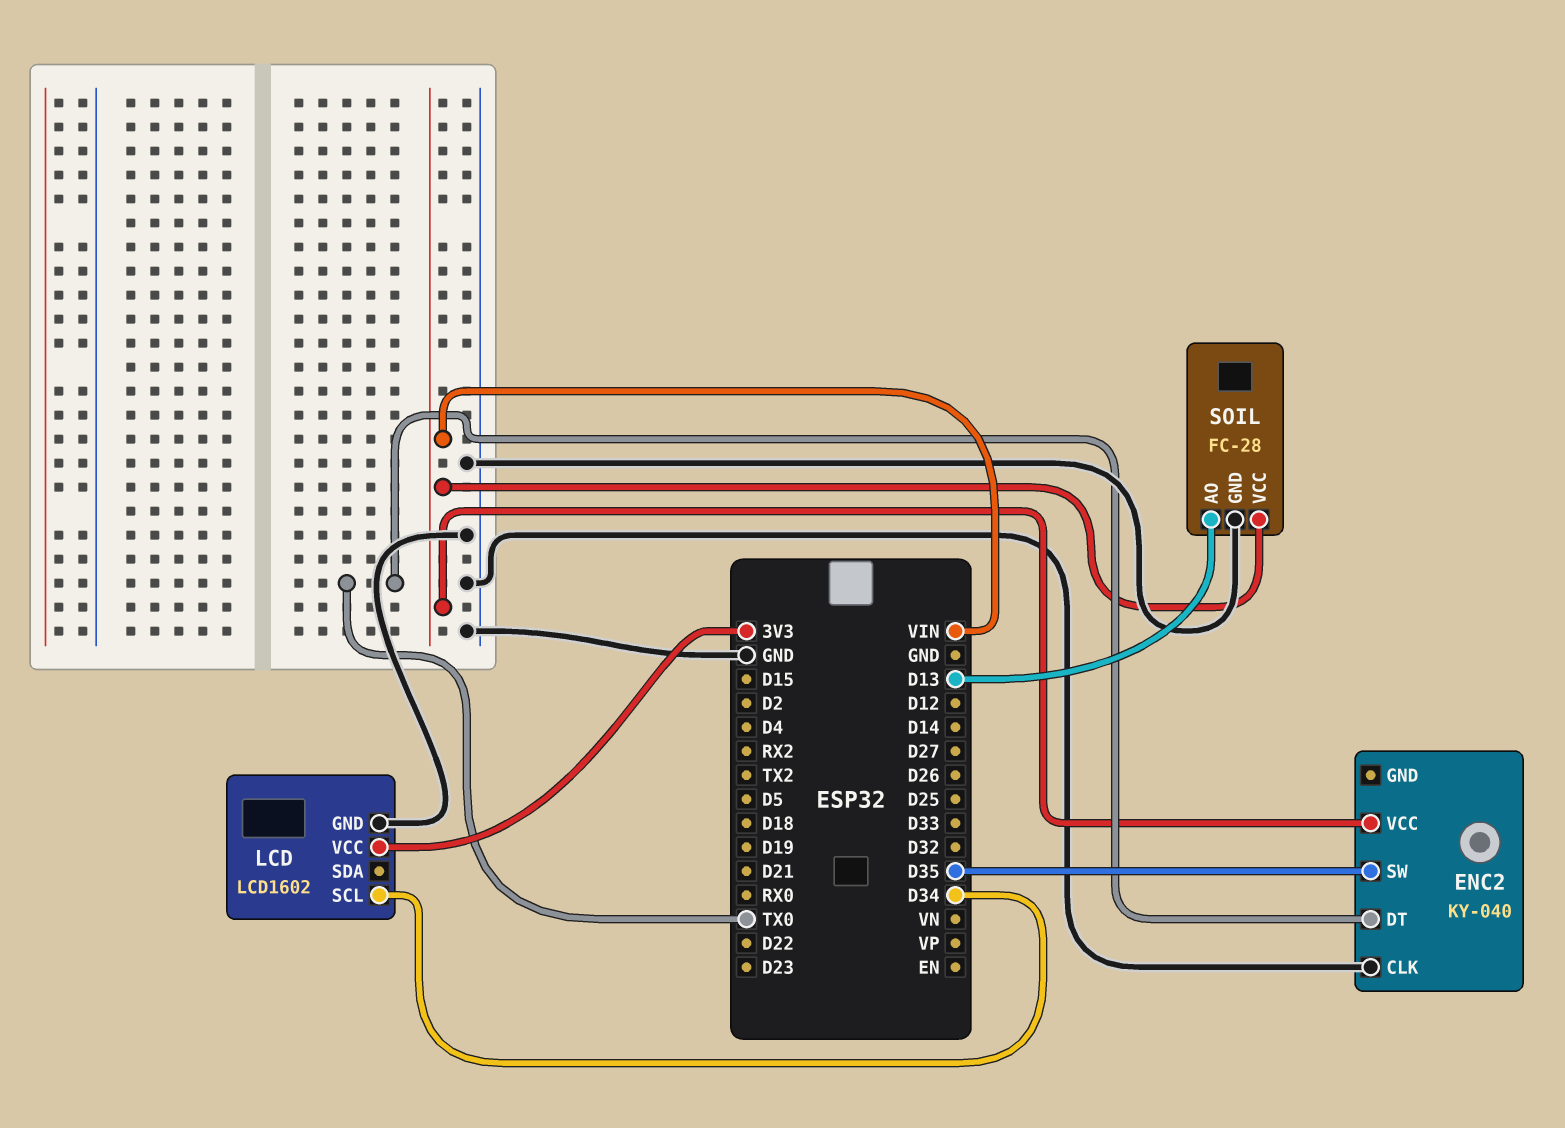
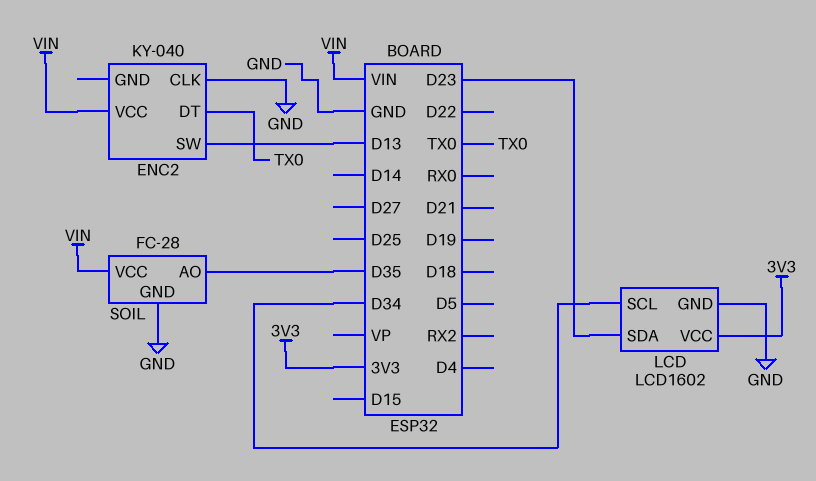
ENC2 pin SW: D35 -> D13
LCD pin SDA: none -> D23
SOIL pin AO: D13 -> D35

